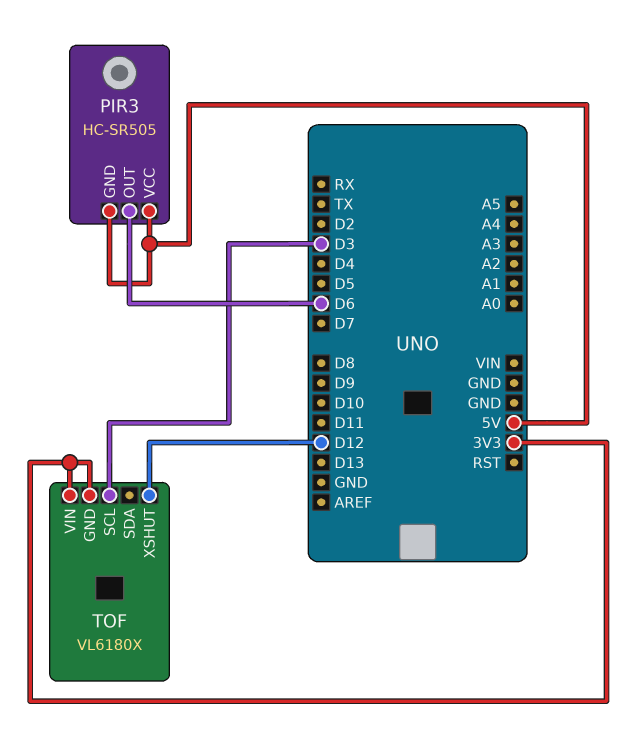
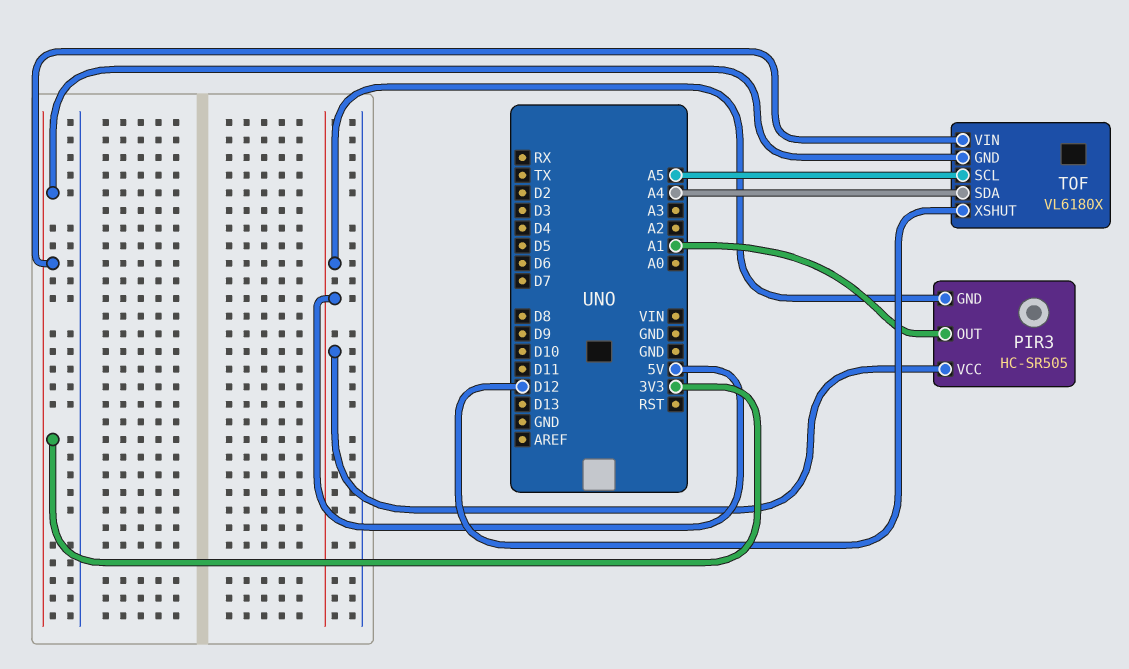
PIR3 pin OUT: D6 -> A1
TOF pin SCL: D3 -> A5
TOF pin SDA: none -> A4

